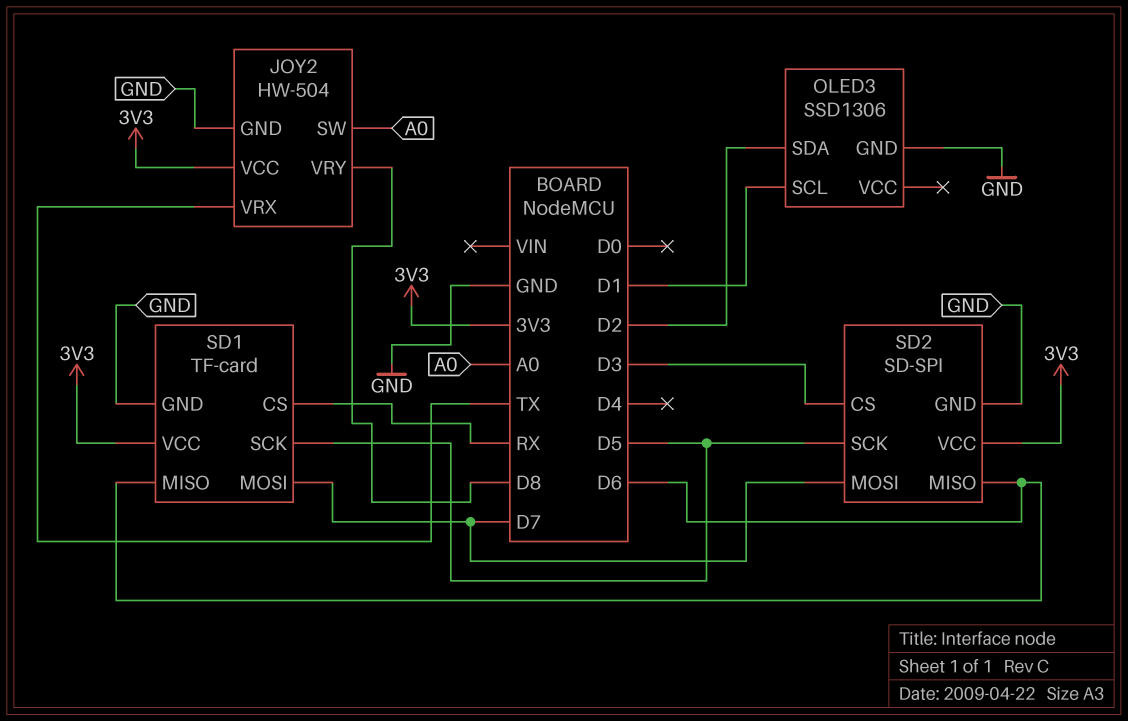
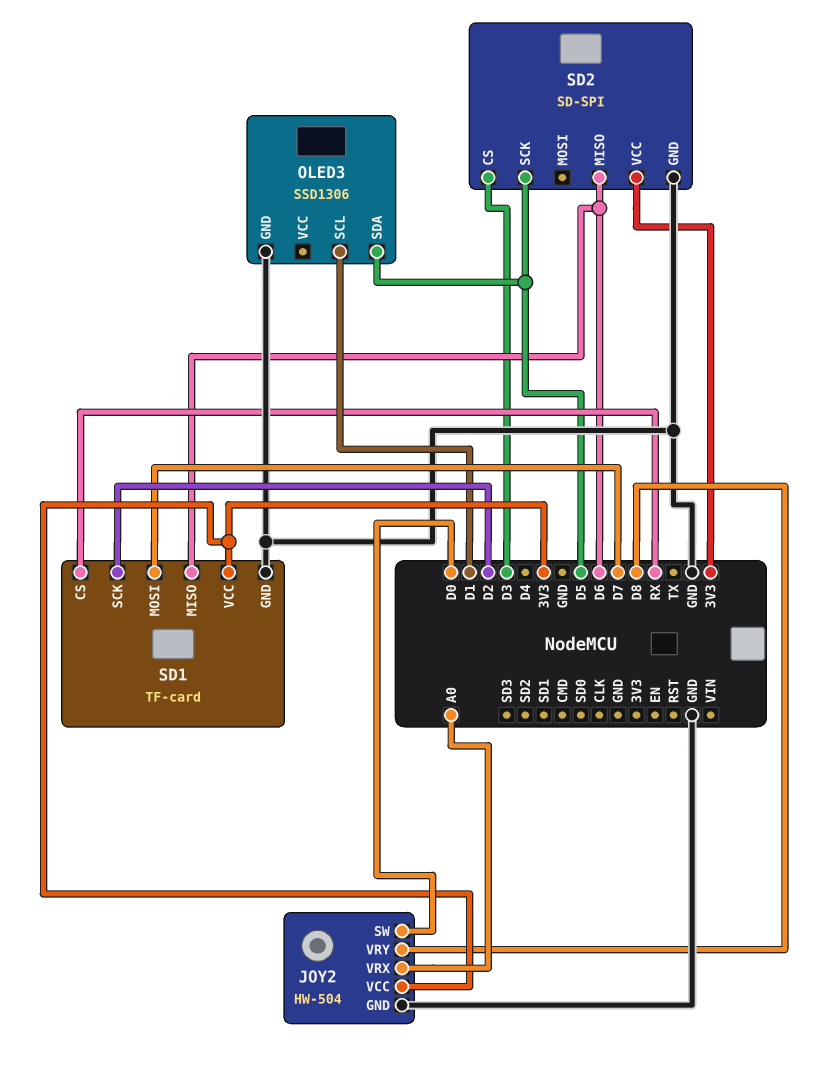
JOY2 pin SW: A0 -> D0
JOY2 pin VRX: TX -> A0
OLED3 pin SDA: D2 -> D5
SD1 pin SCK: D5 -> D2
SD2 pin MOSI: D7 -> none

